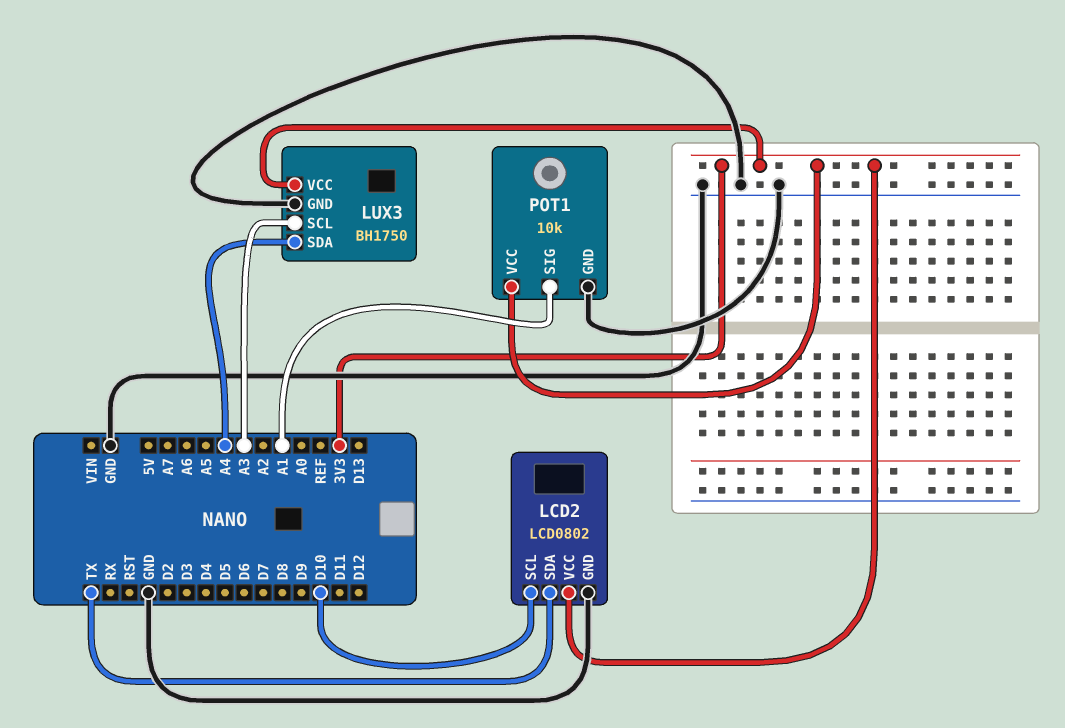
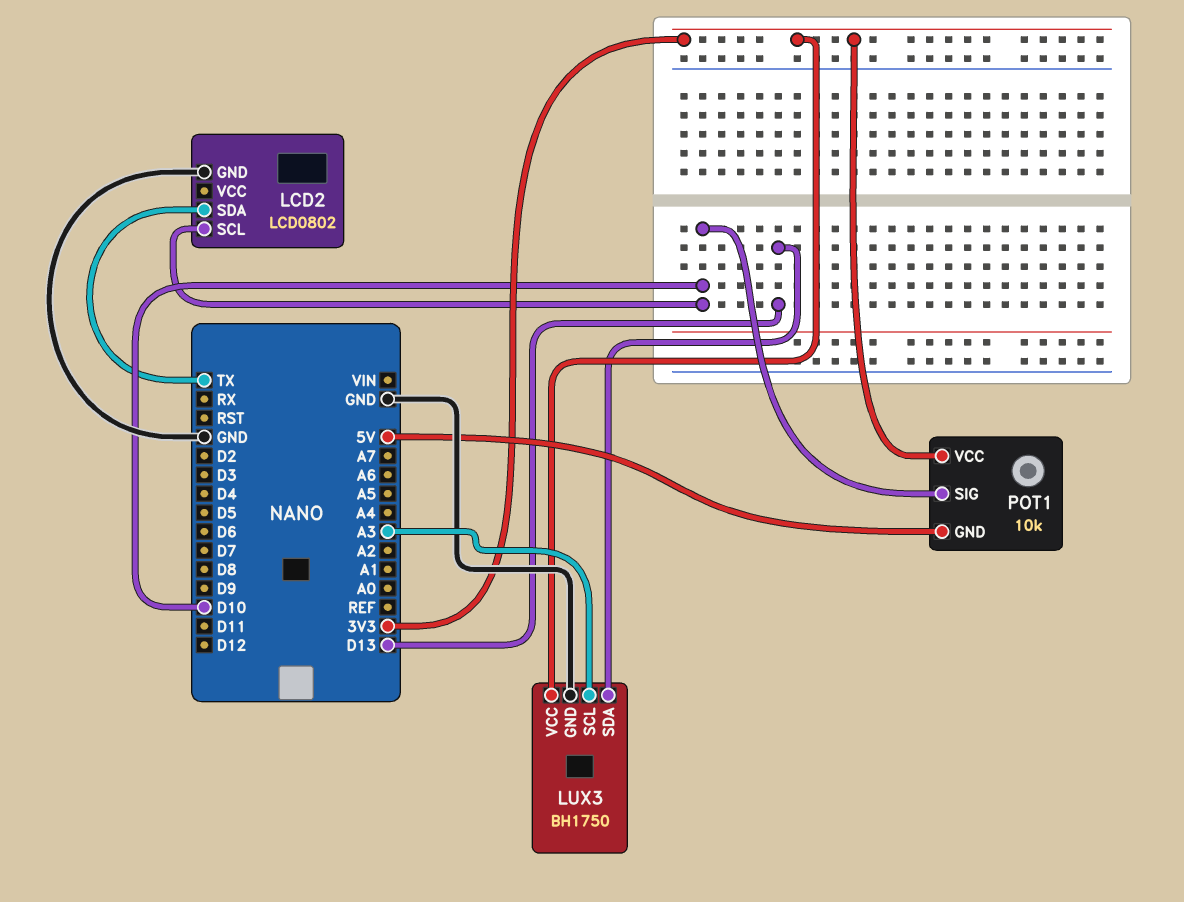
LCD2 pin VCC: 3V3 -> none
LUX3 pin SDA: A4 -> D13
POT1 pin GND: GND -> 5V
POT1 pin SIG: A1 -> D10

